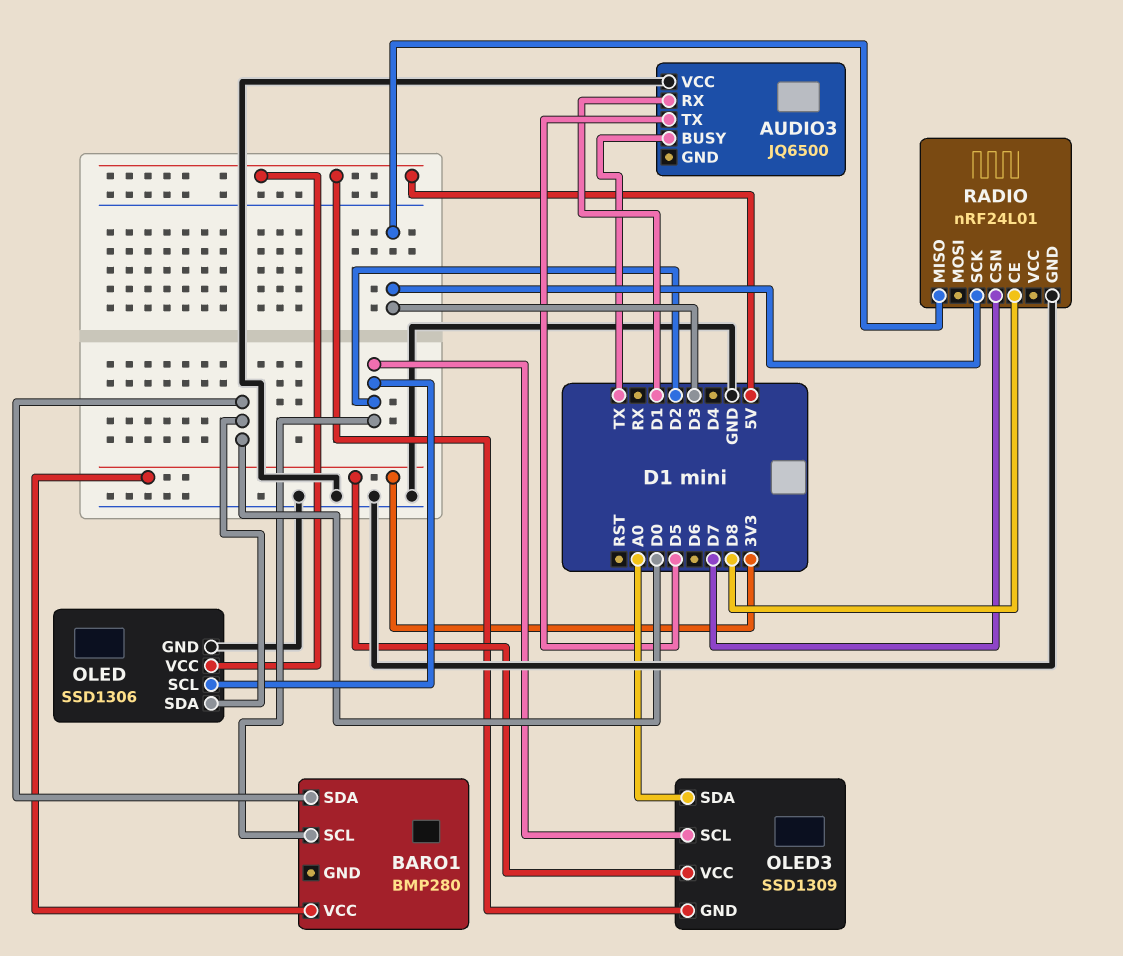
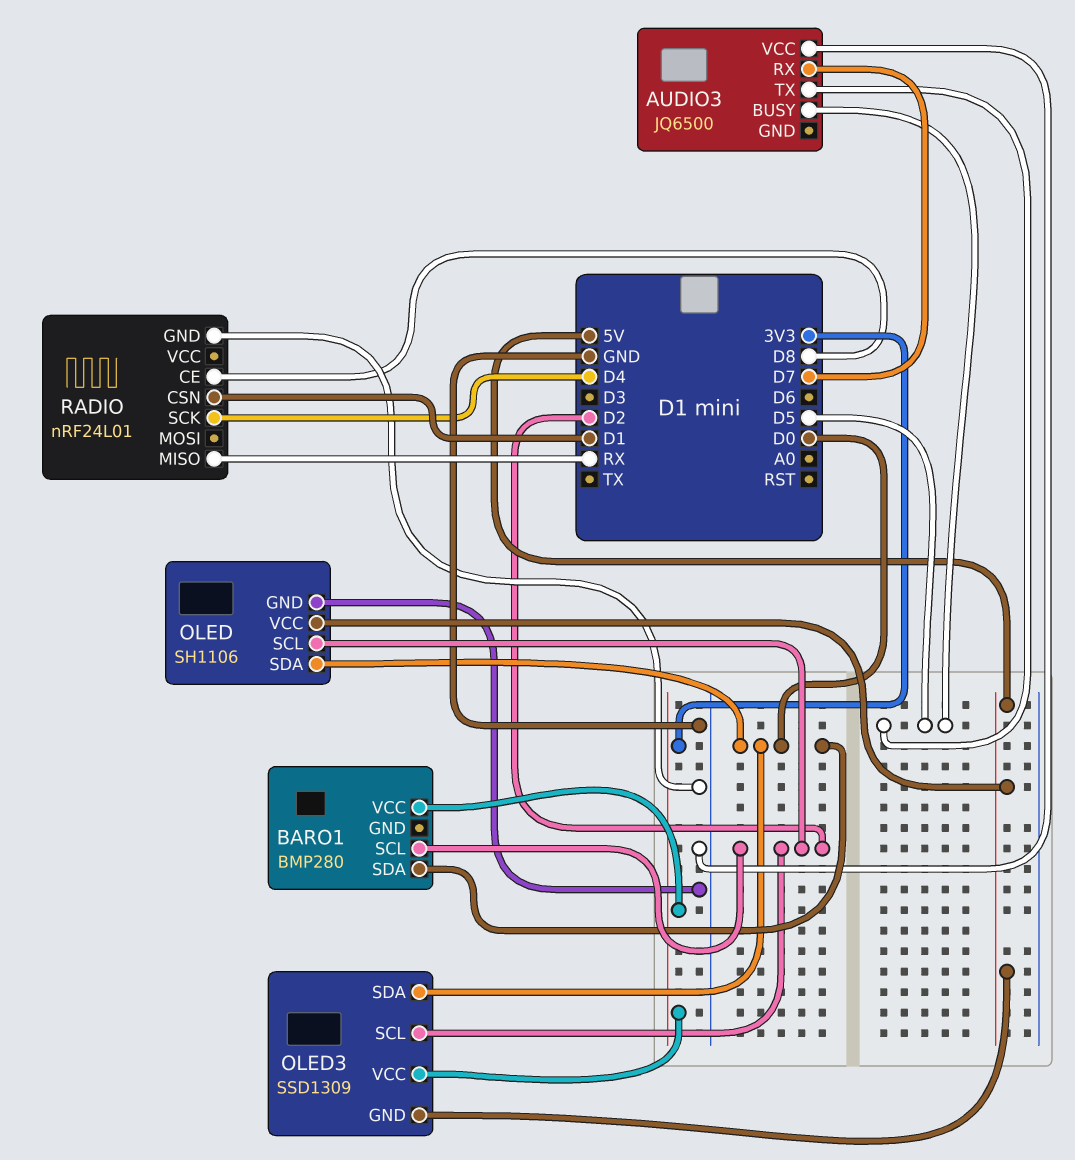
AUDIO3 pin BUSY: TX -> D5
AUDIO3 pin RX: D1 -> D7
OLED: SSD1306 -> SH1106
OLED3 pin SDA: A0 -> D0
RADIO pin CSN: D7 -> D1
RADIO pin MISO: D3 -> RX
RADIO pin SCK: D3 -> D4

